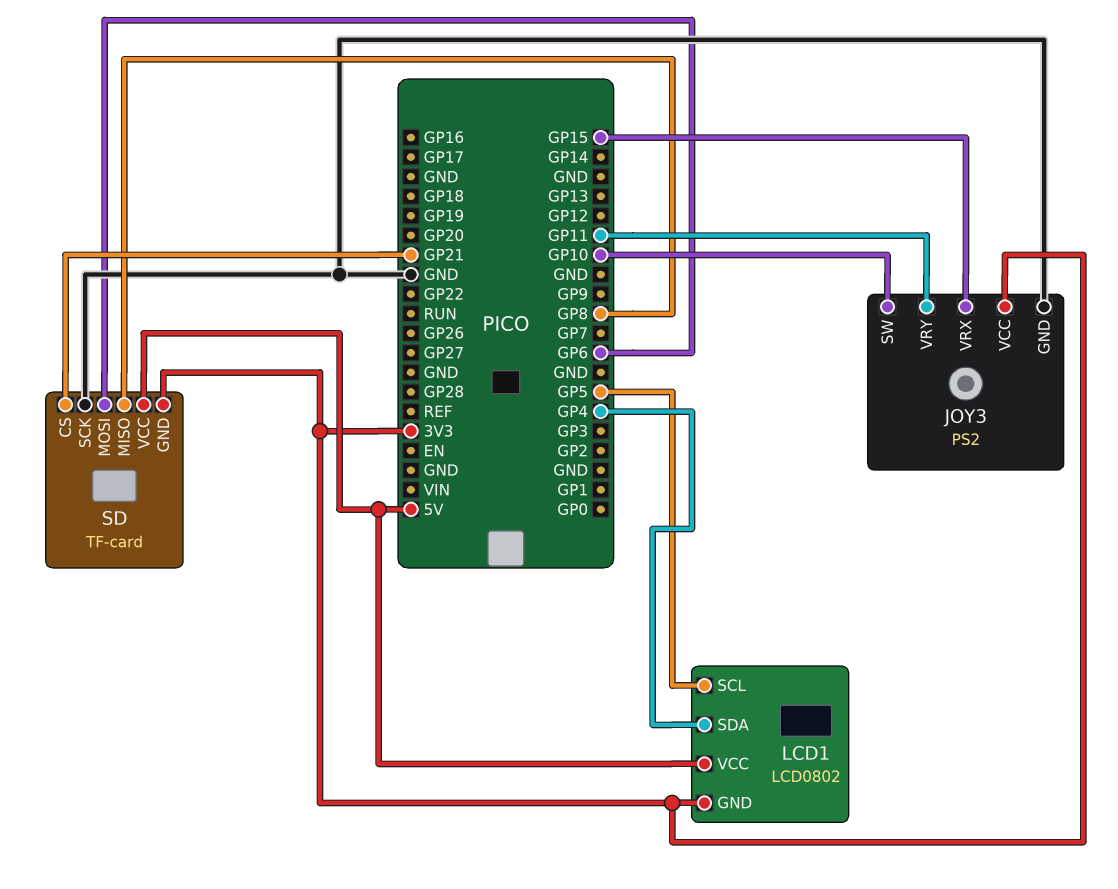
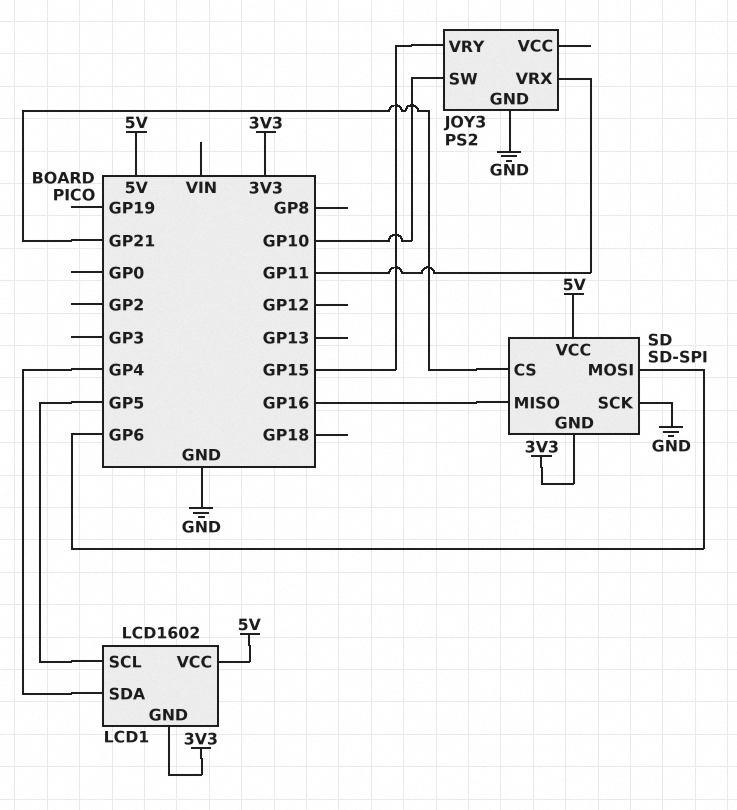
JOY3 pin VCC: 3V3 -> none
JOY3 pin VRX: GP15 -> GP11
JOY3 pin VRY: GP11 -> GP15
LCD1: LCD0802 -> LCD1602
SD: TF-card -> SD-SPI
SD pin MISO: GP8 -> GP16

